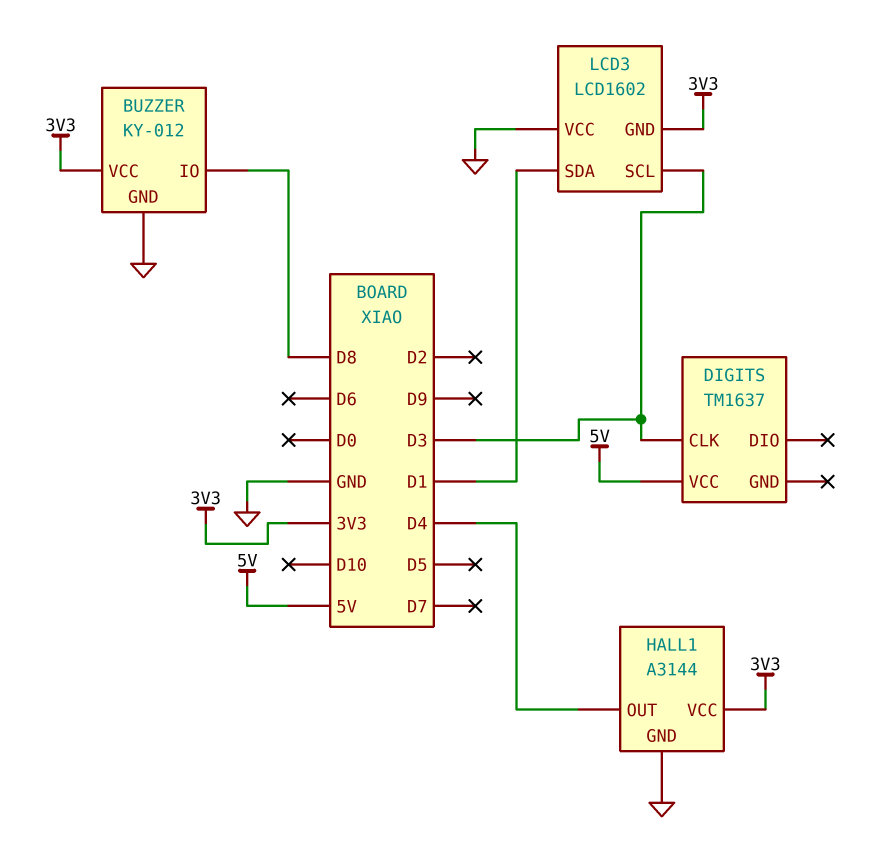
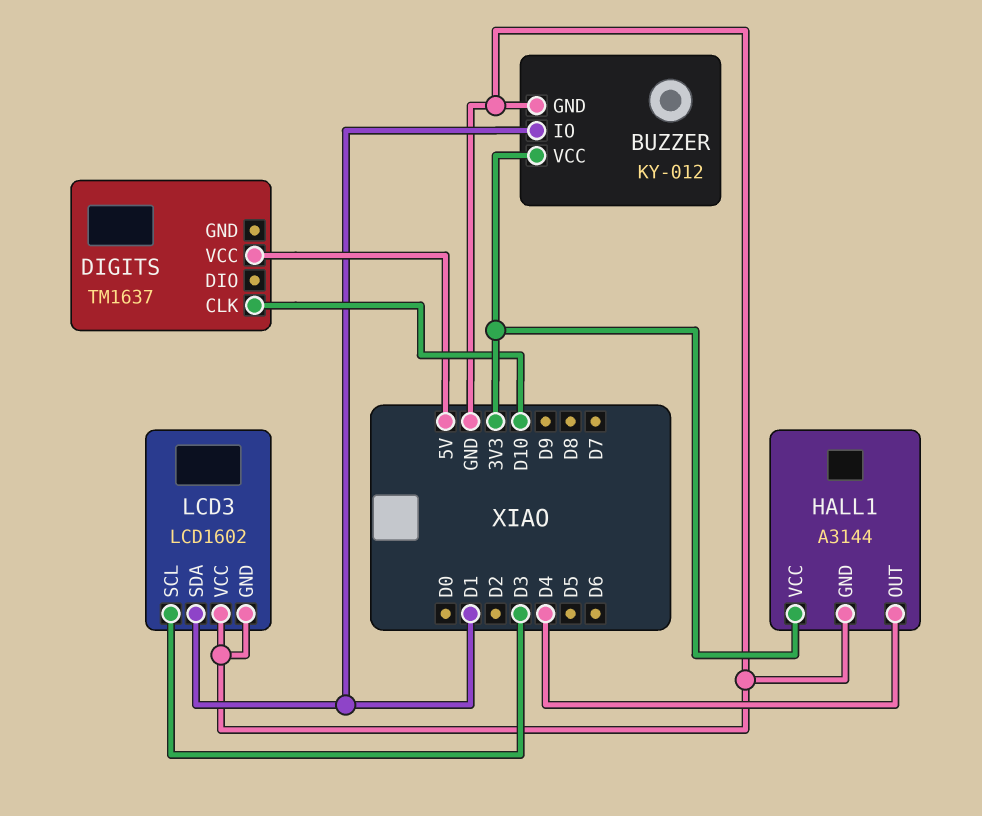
BUZZER pin IO: D8 -> D1
DIGITS pin CLK: D3 -> D10
LCD3 pin GND: 3V3 -> GND

